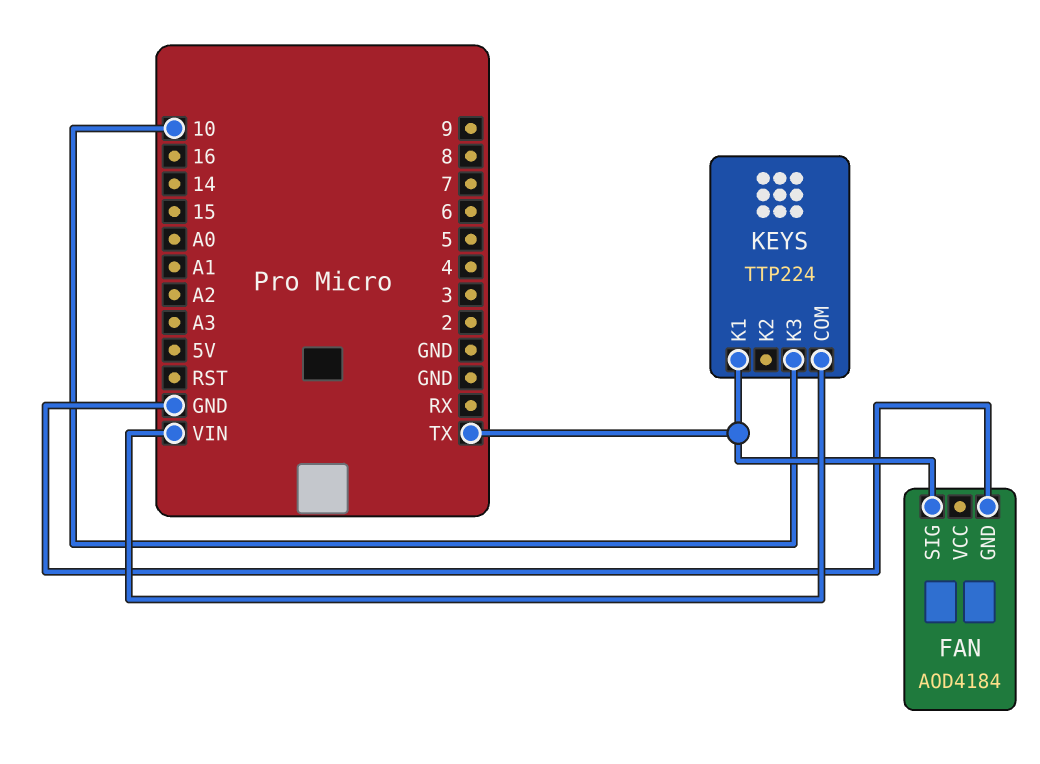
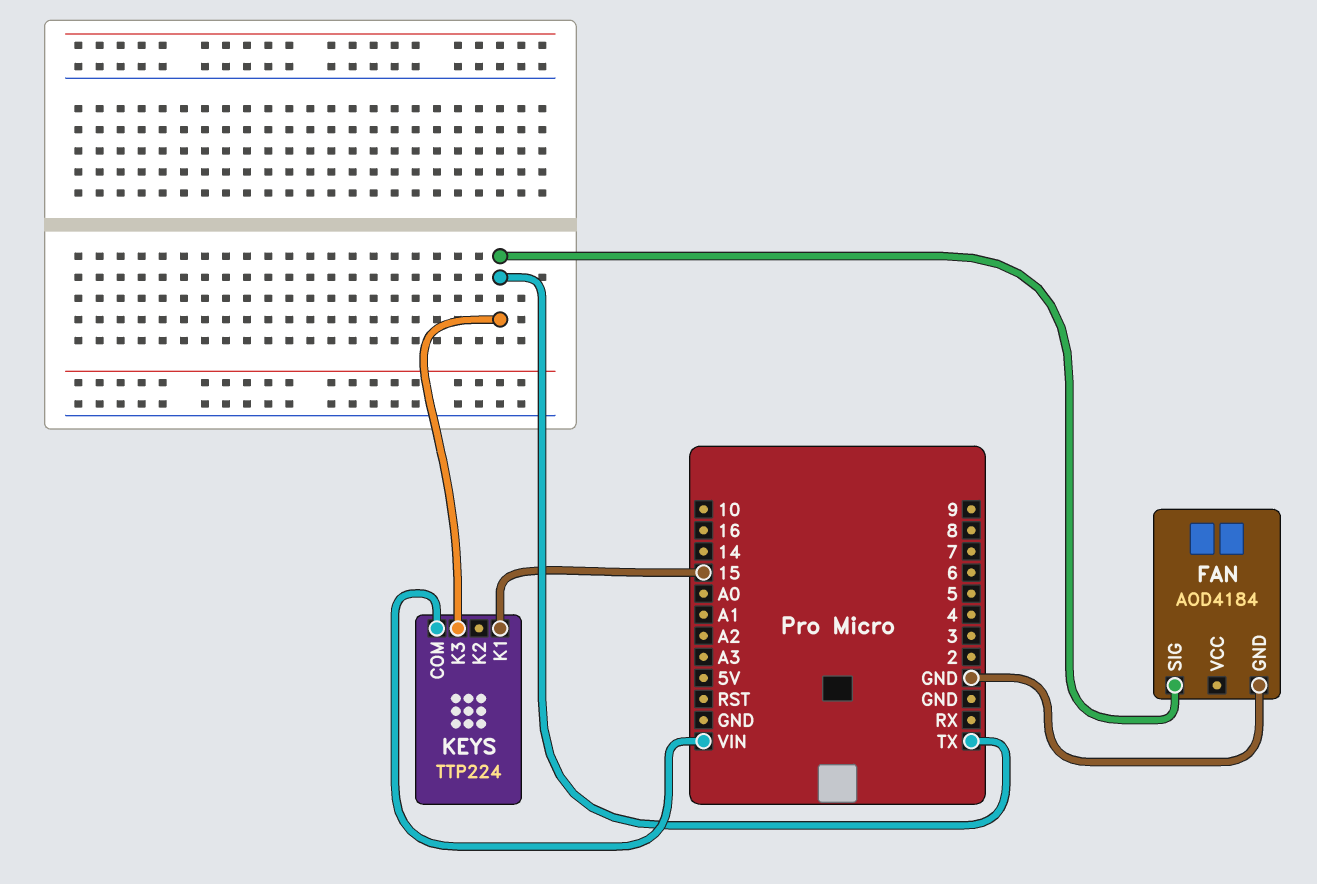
KEYS pin K1: TX -> 15
KEYS pin K3: 10 -> TX

